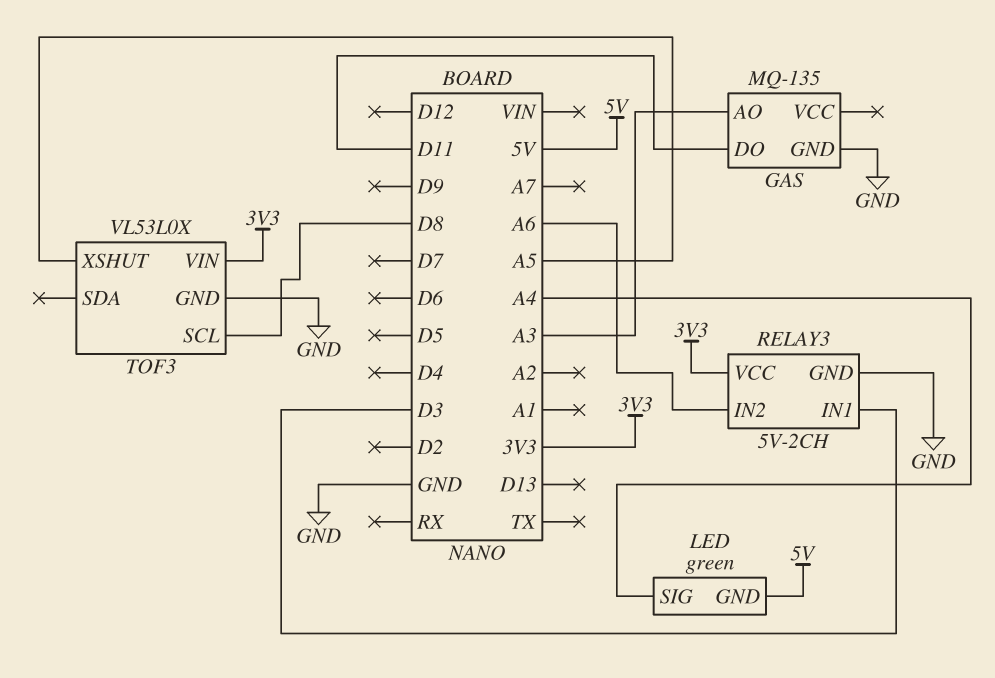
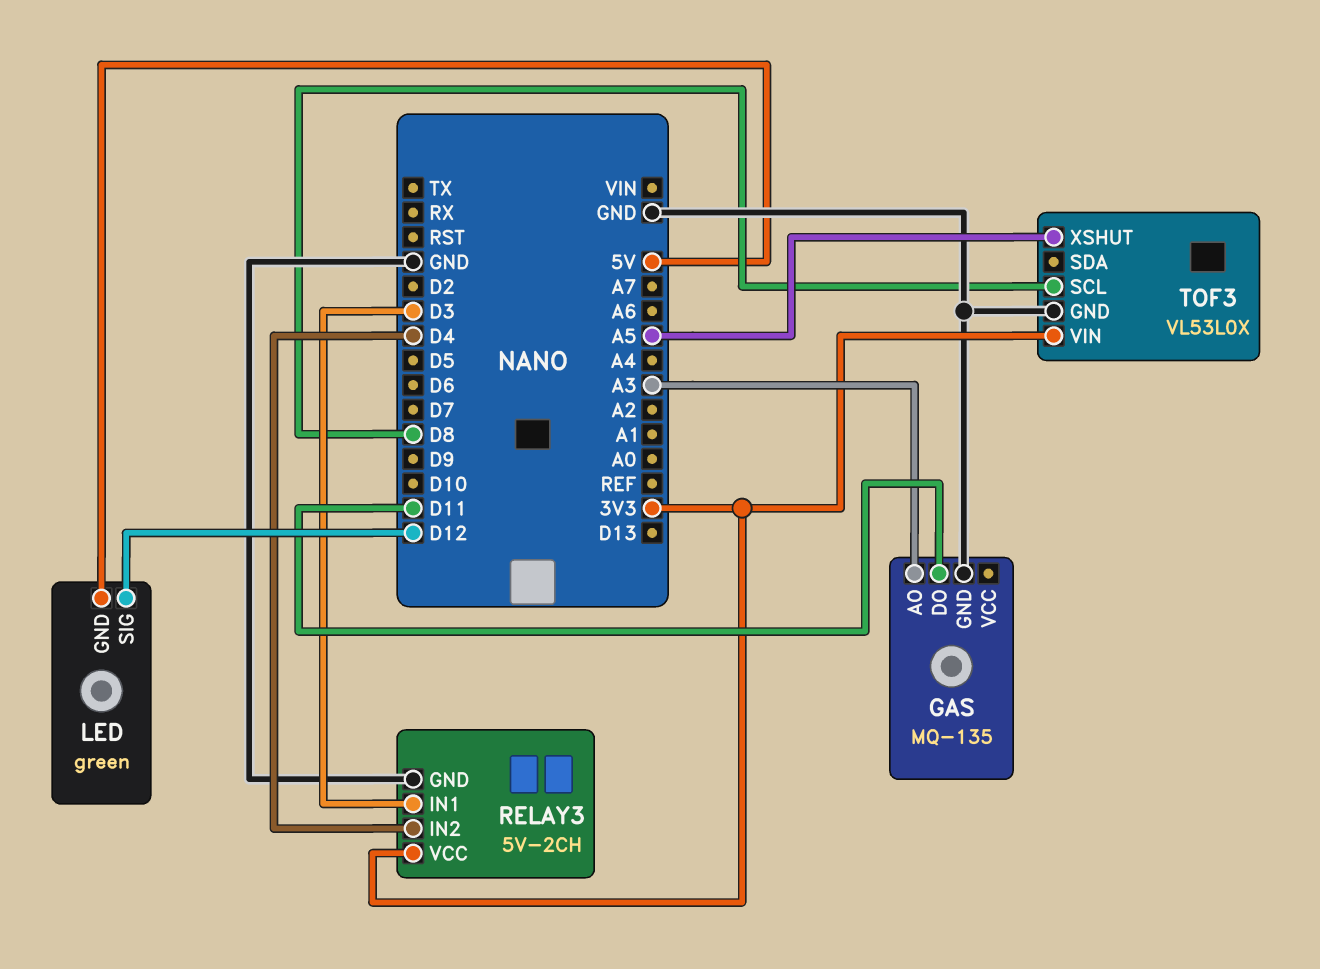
LED pin SIG: A4 -> D12
RELAY3 pin IN2: A6 -> D4

